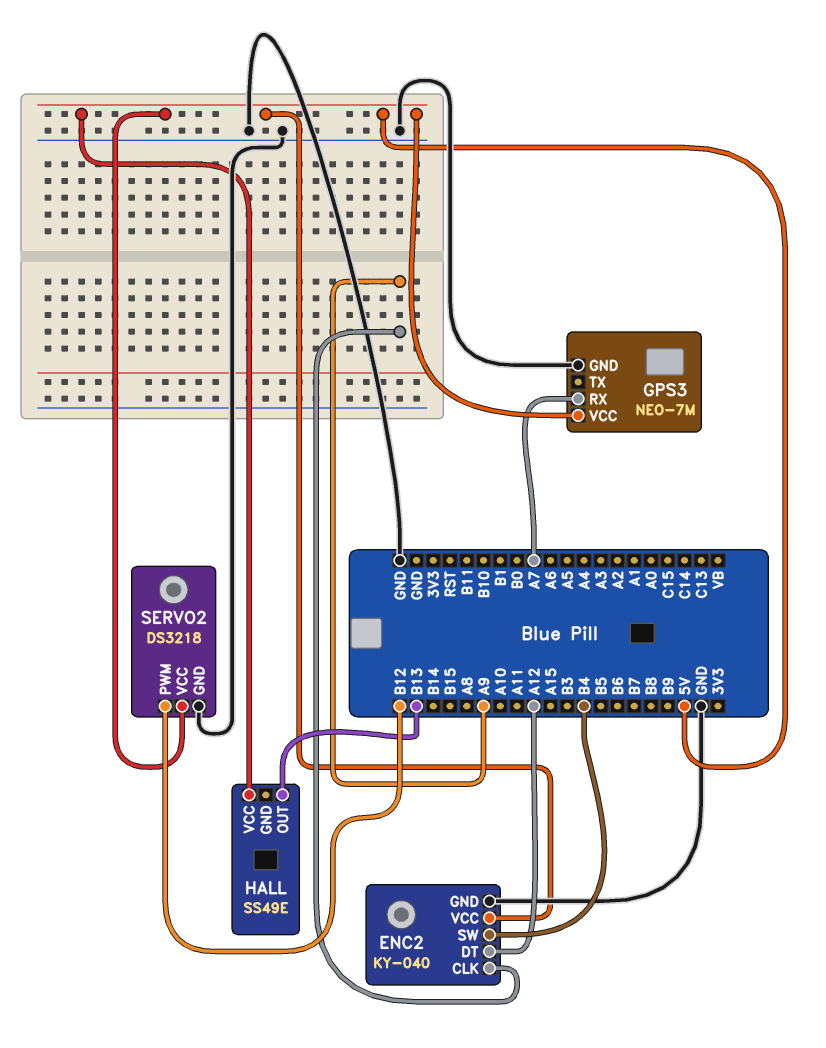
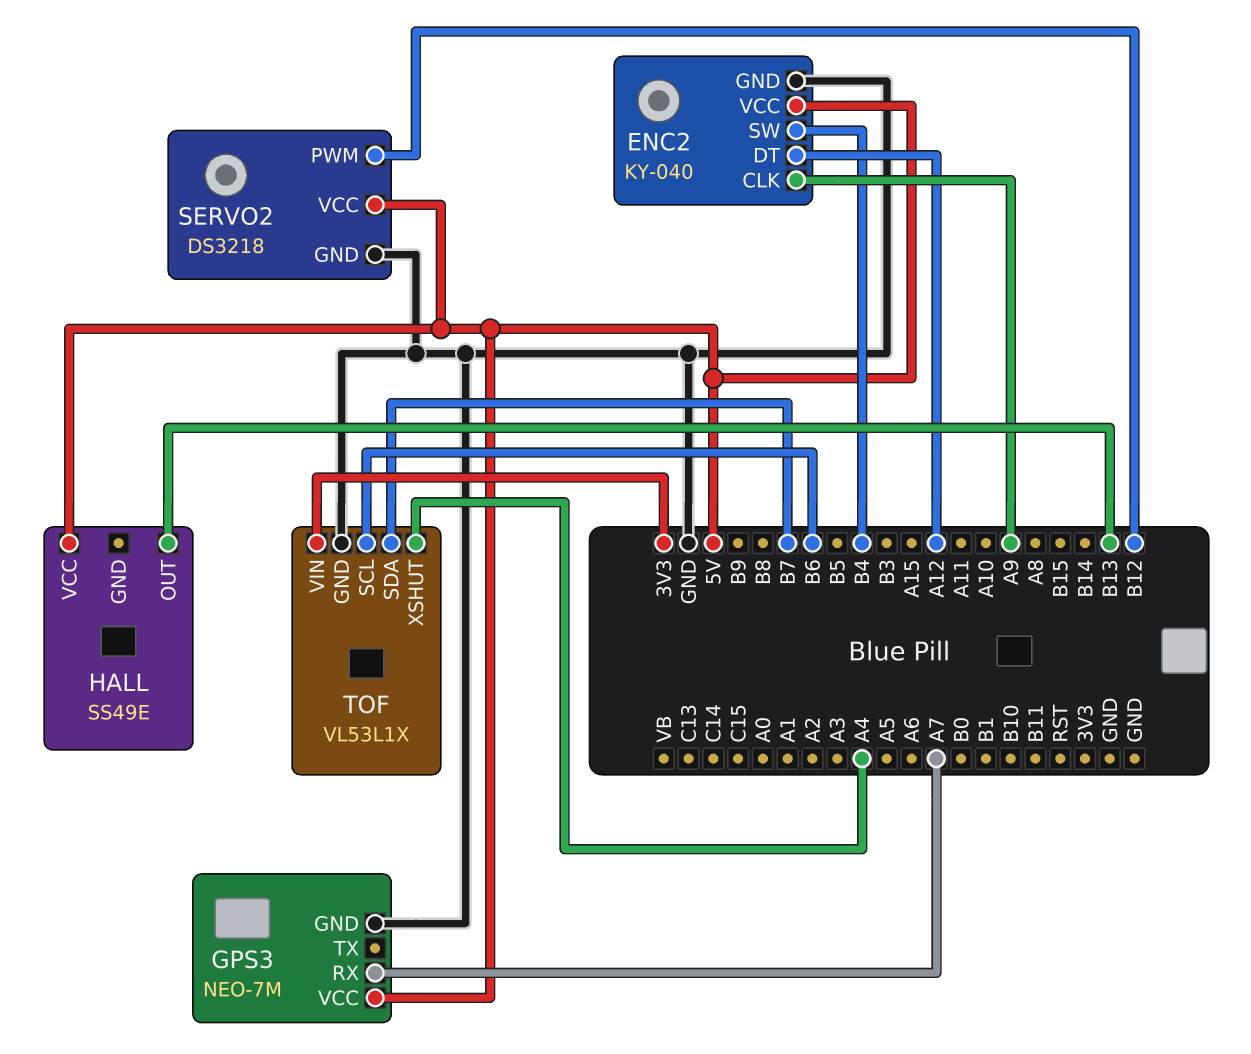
TOF: none -> VL53L1X
TOF pin GND: none -> GND
TOF pin SCL: none -> B6
TOF pin SDA: none -> B7
TOF pin VIN: none -> 3V3
TOF pin XSHUT: none -> A4

